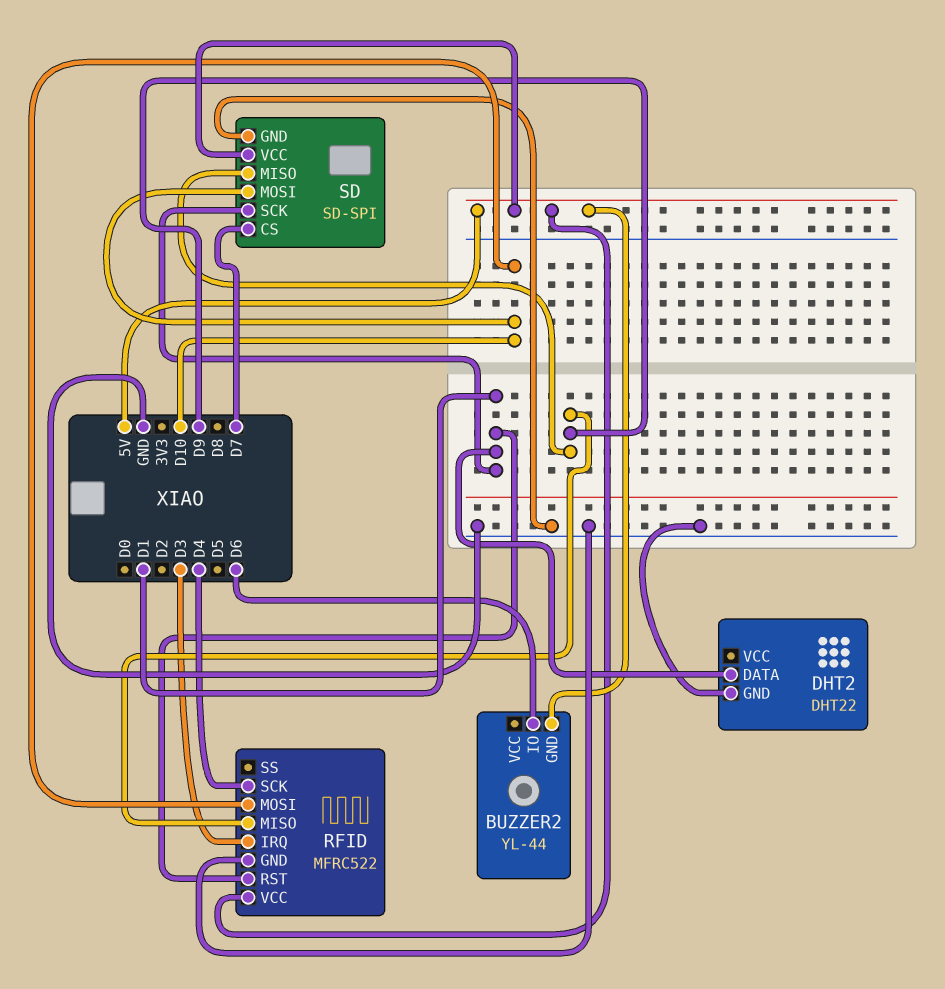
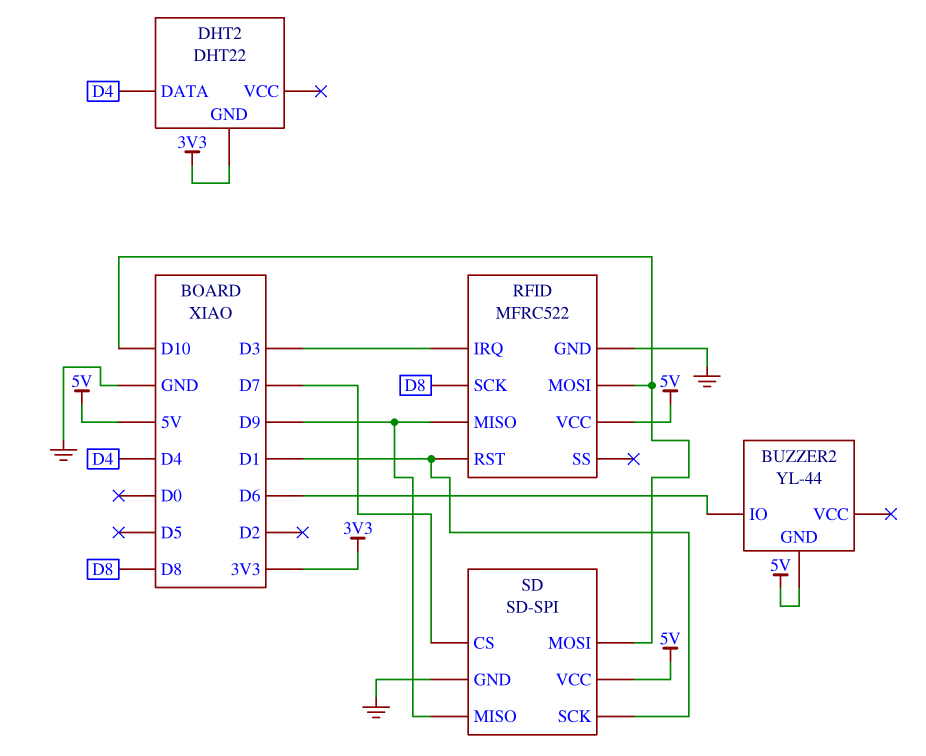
DHT2 pin DATA: D1 -> D4
DHT2 pin GND: GND -> 3V3
RFID pin SCK: D4 -> D8

